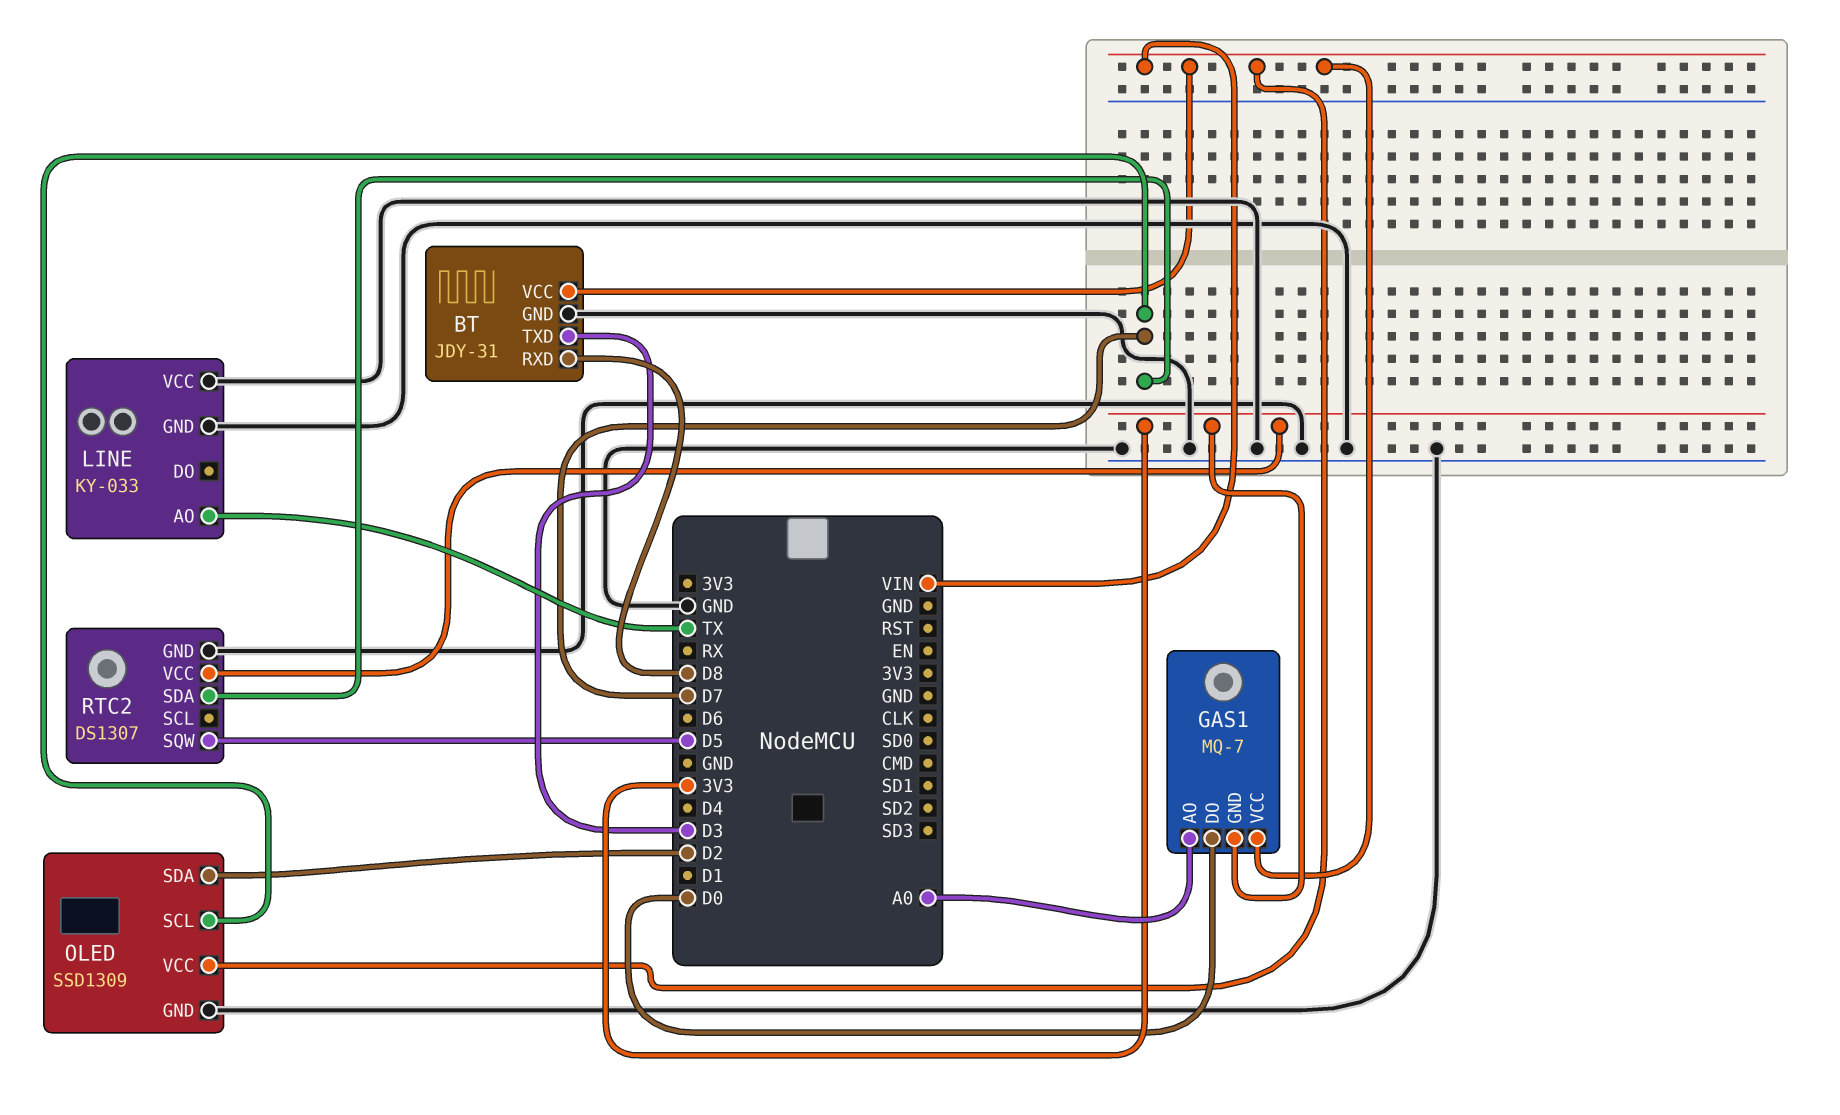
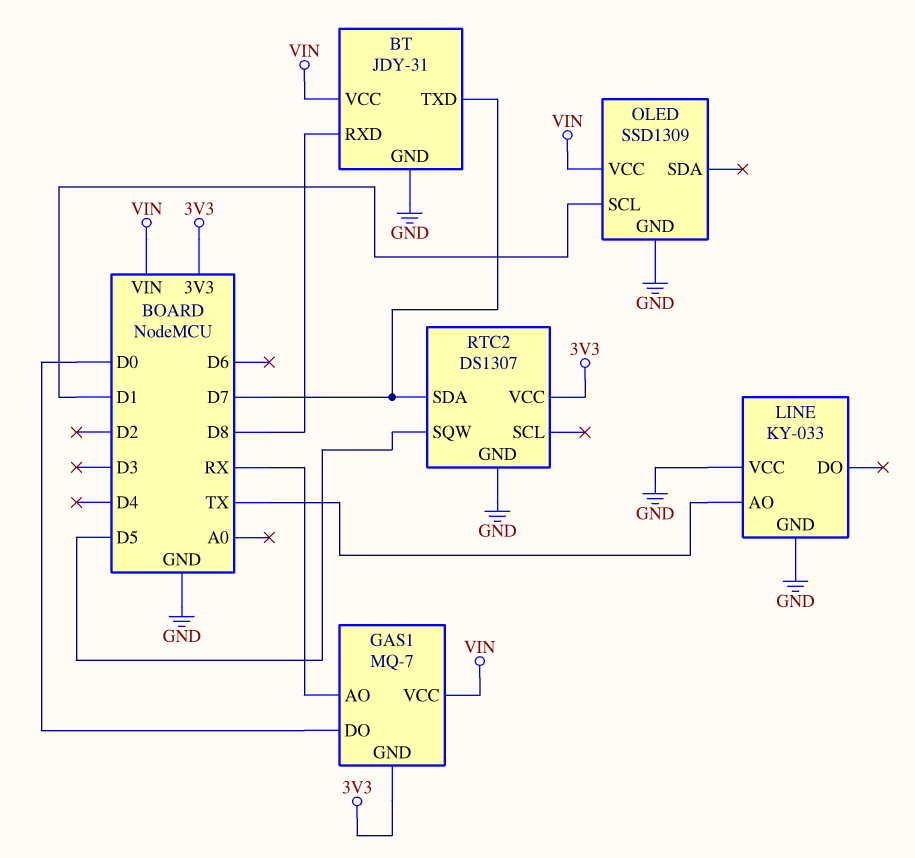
BT pin TXD: D3 -> D7
GAS1 pin AO: A0 -> RX
OLED pin SCL: D7 -> D1
OLED pin SDA: D2 -> none

